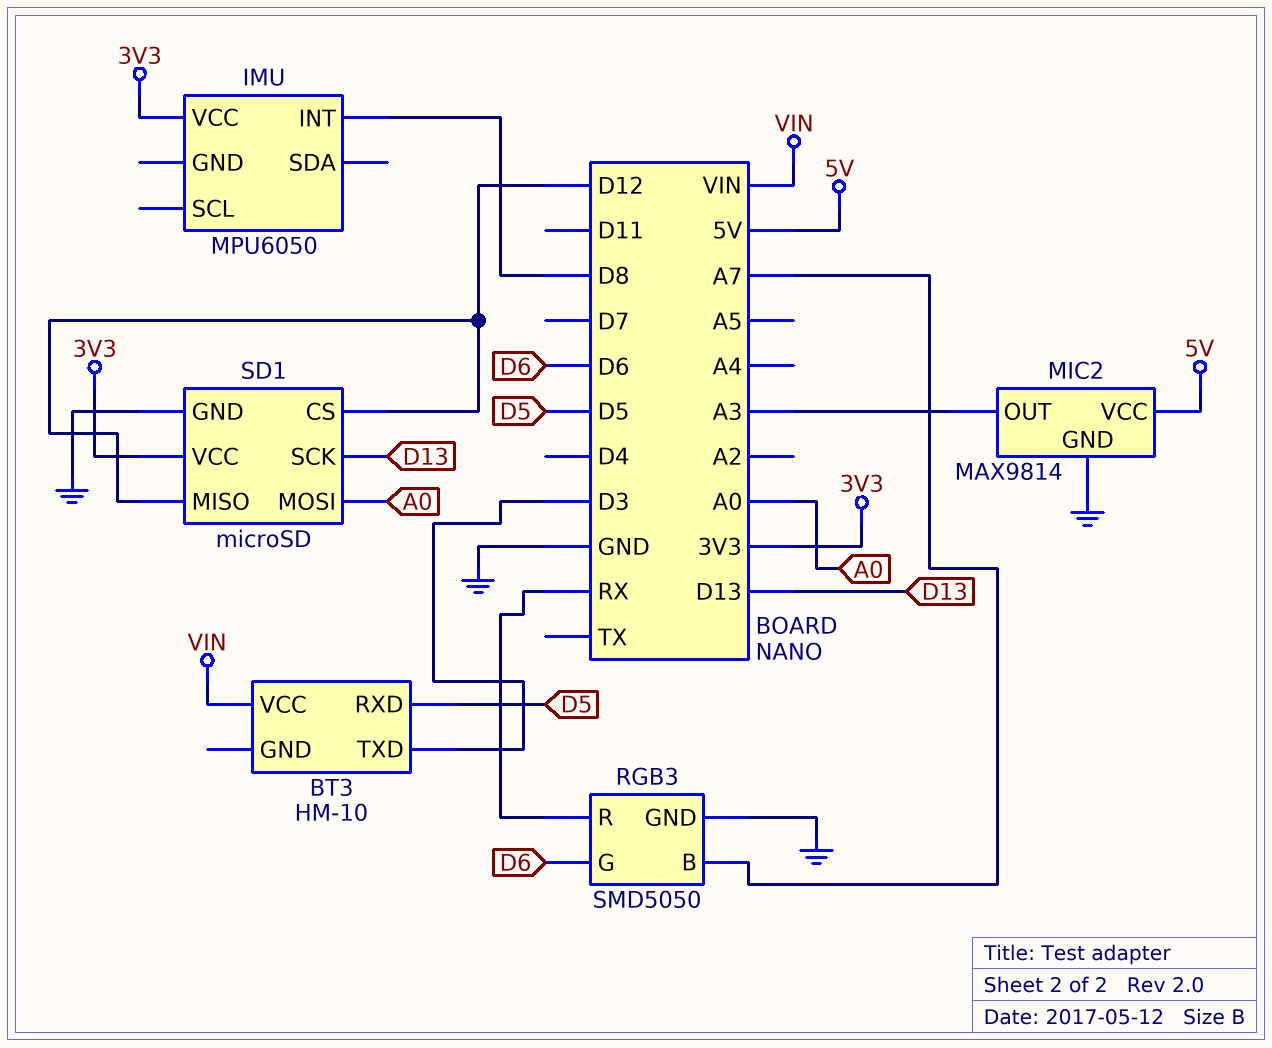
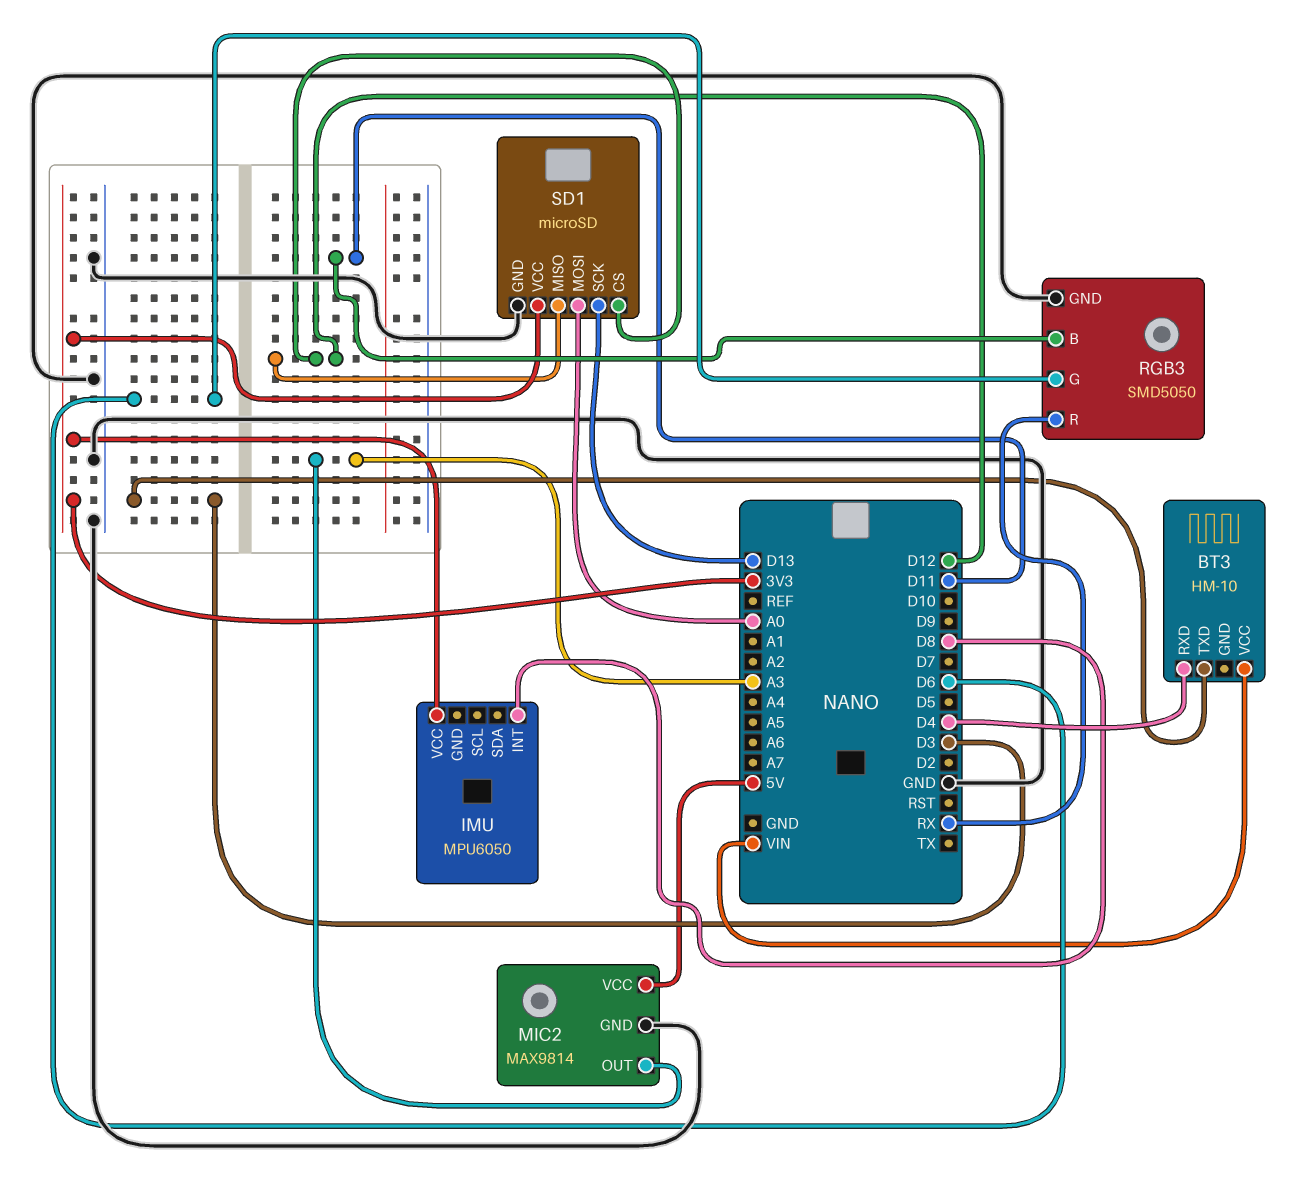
BT3 pin RXD: D5 -> D4
RGB3 pin B: A7 -> D11

